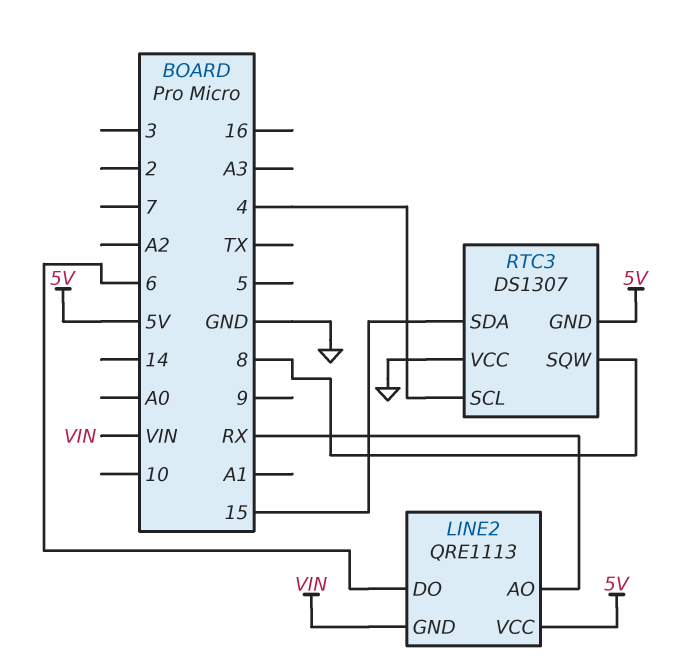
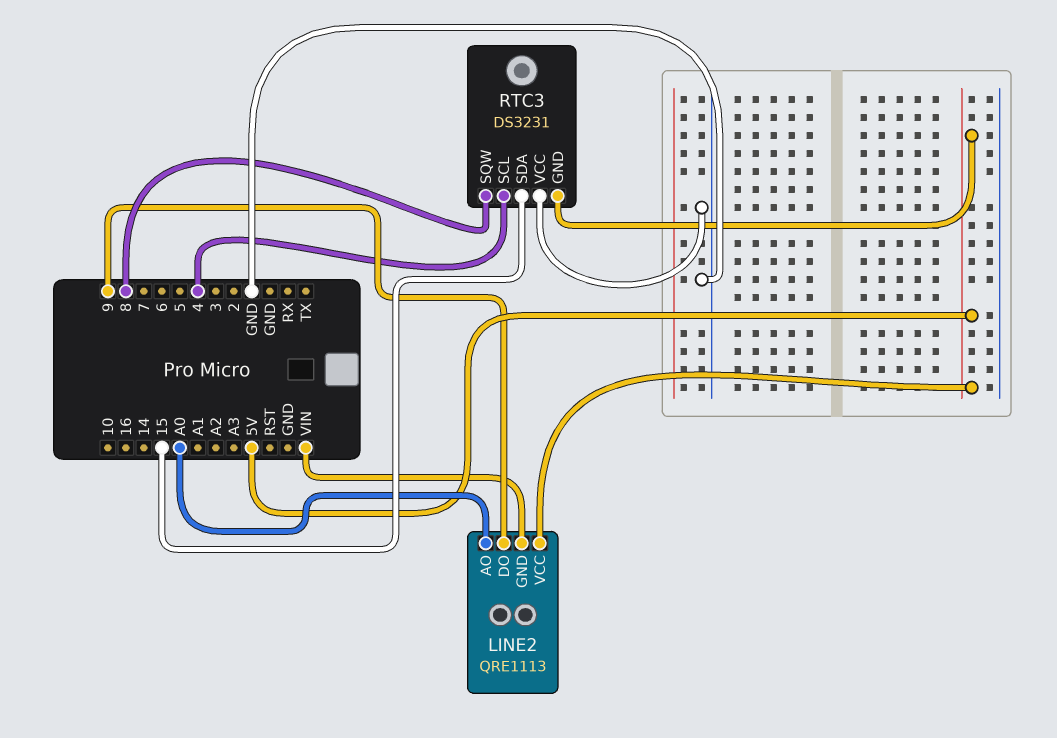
LINE2 pin AO: RX -> A0
LINE2 pin DO: 6 -> 9
RTC3: DS1307 -> DS3231

